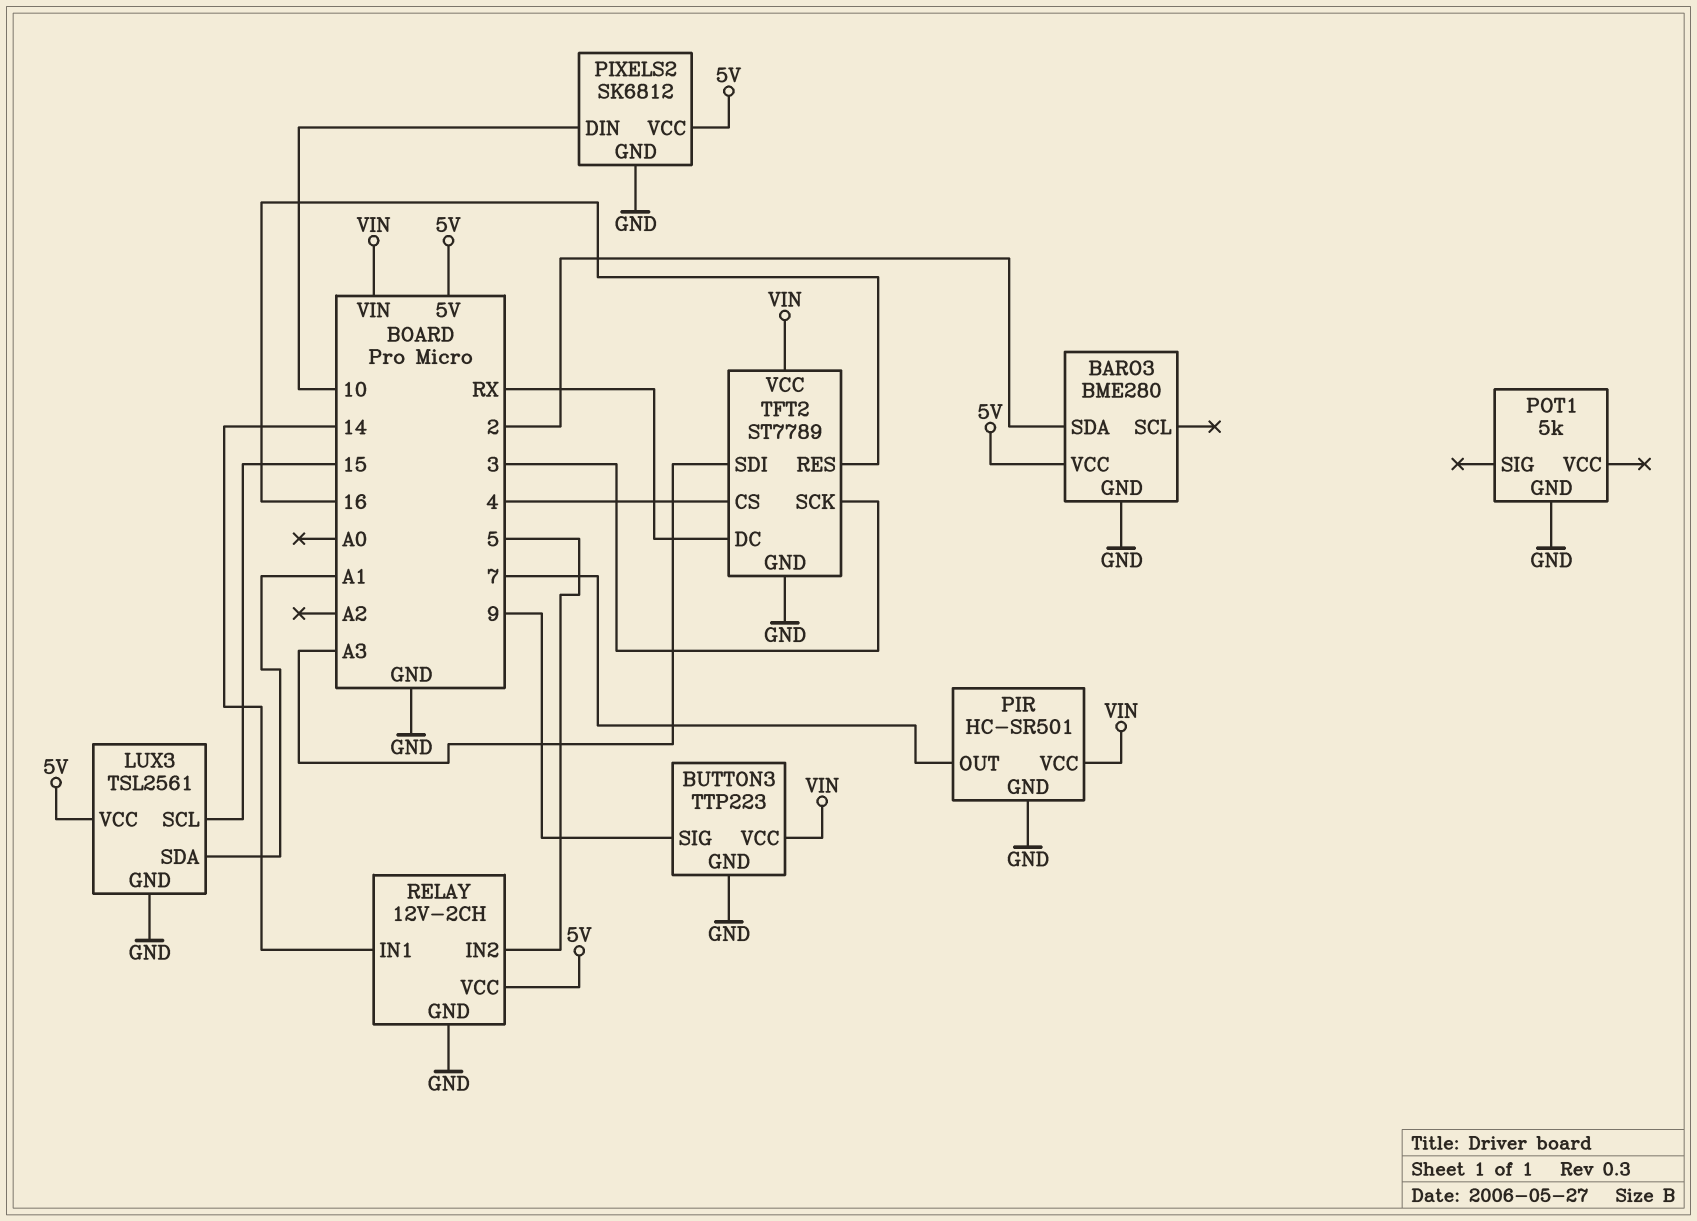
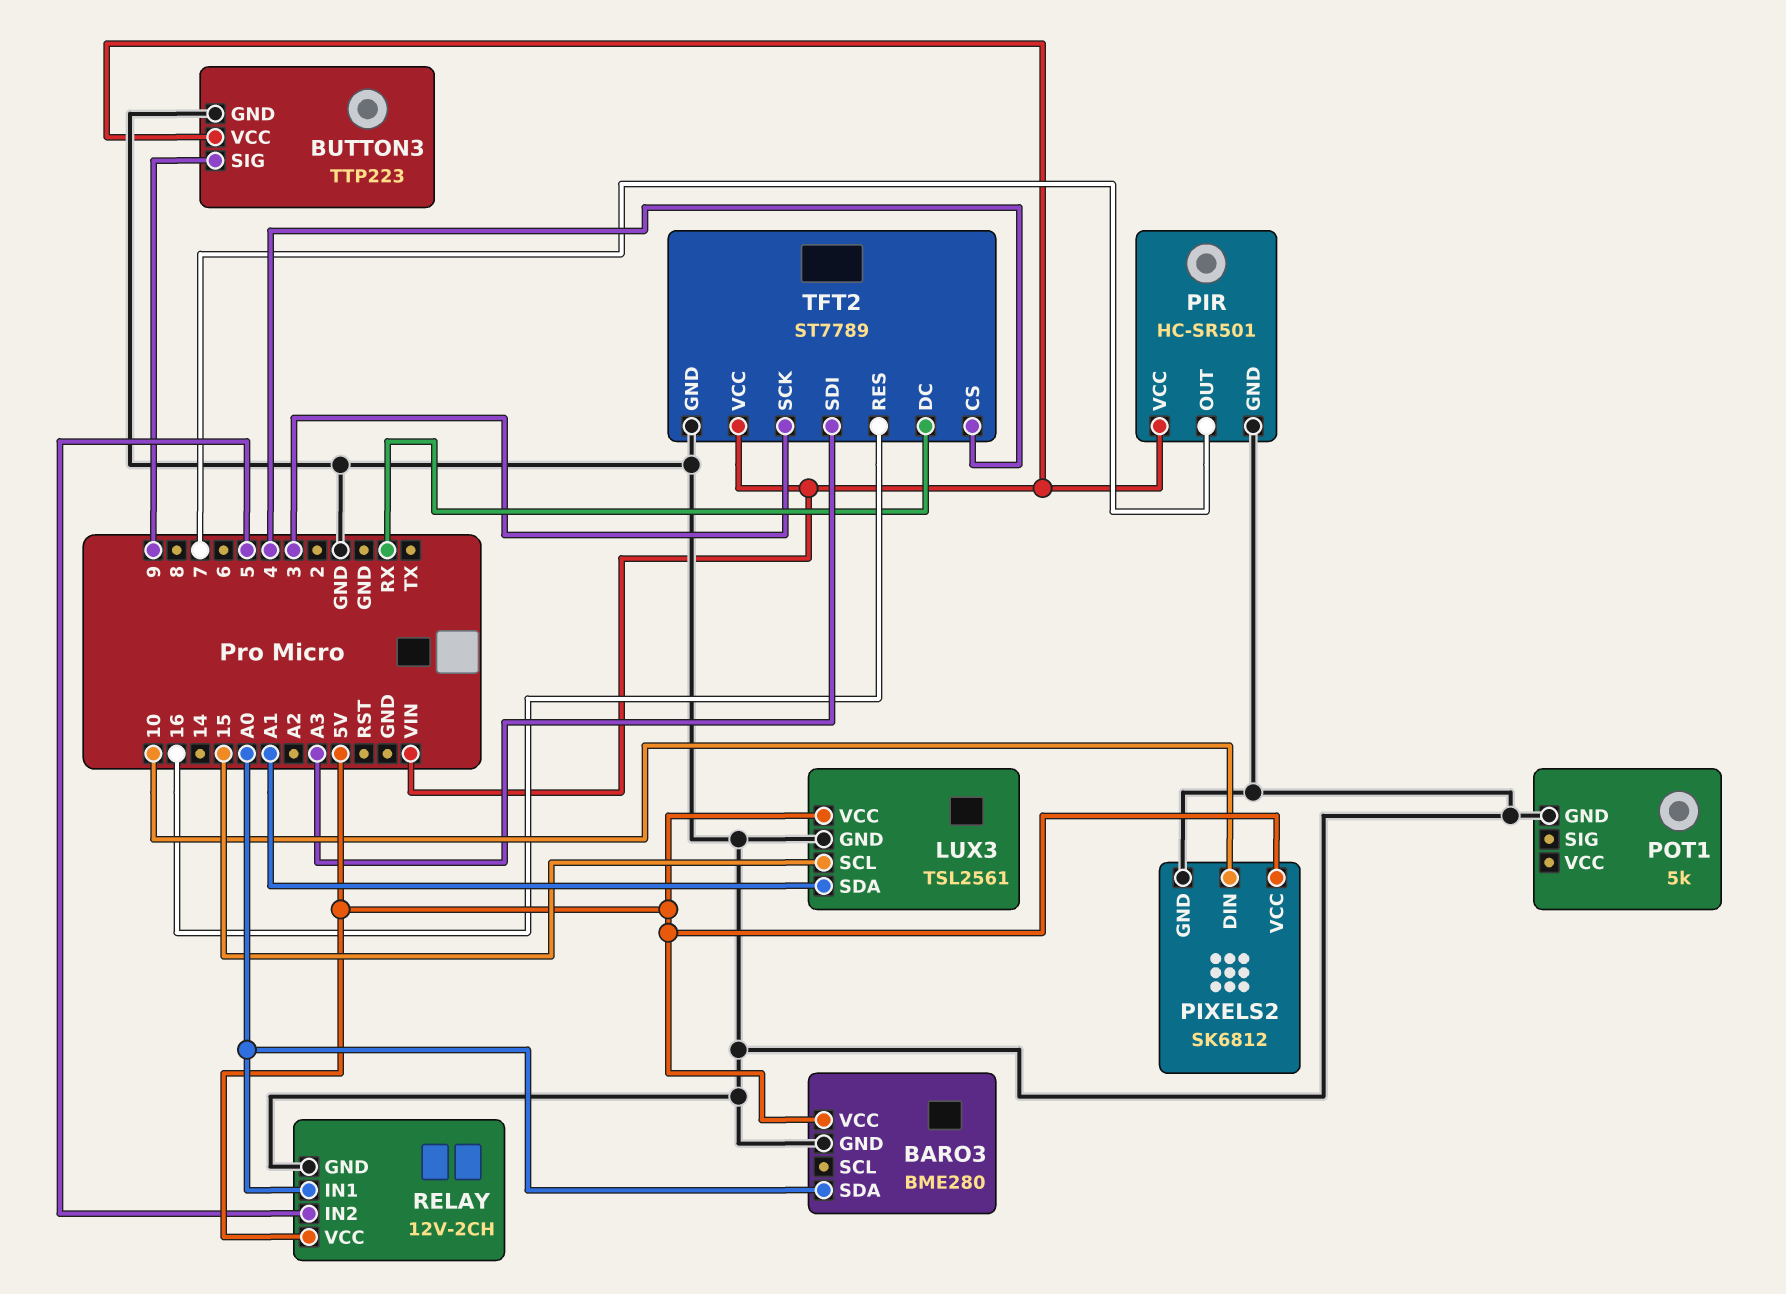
BARO3 pin SDA: 2 -> A0
RELAY pin IN1: 14 -> A0

